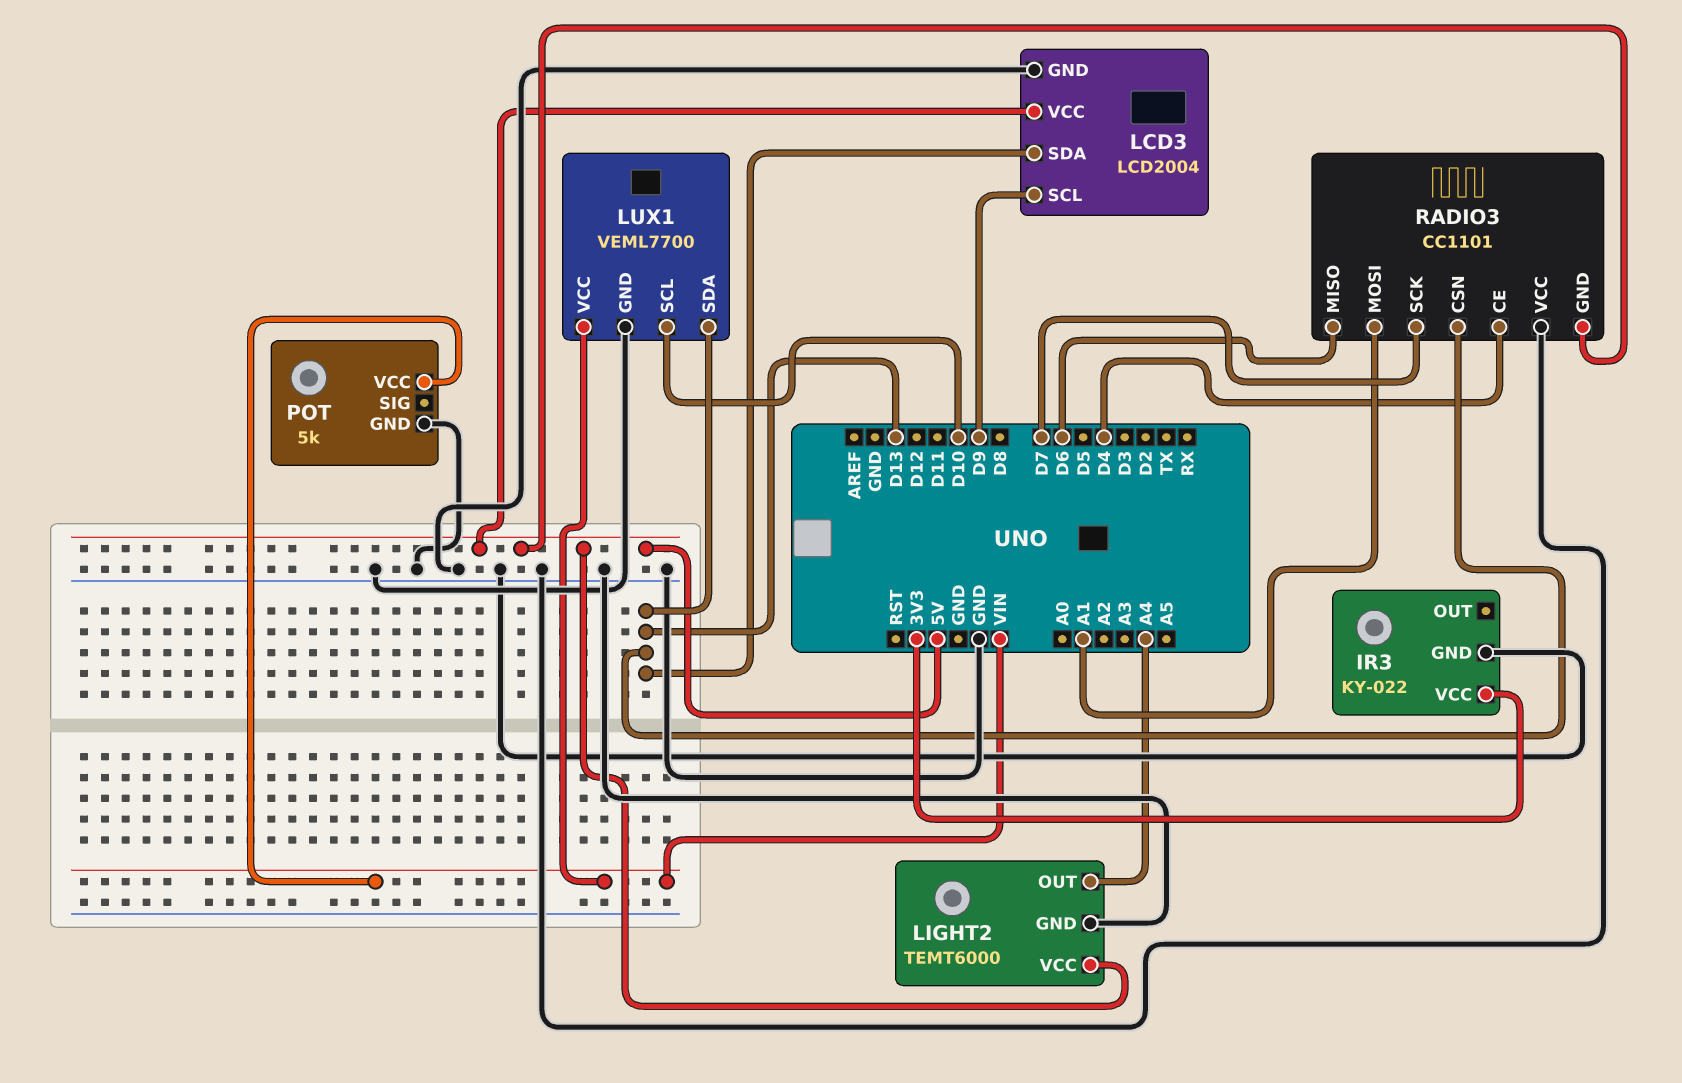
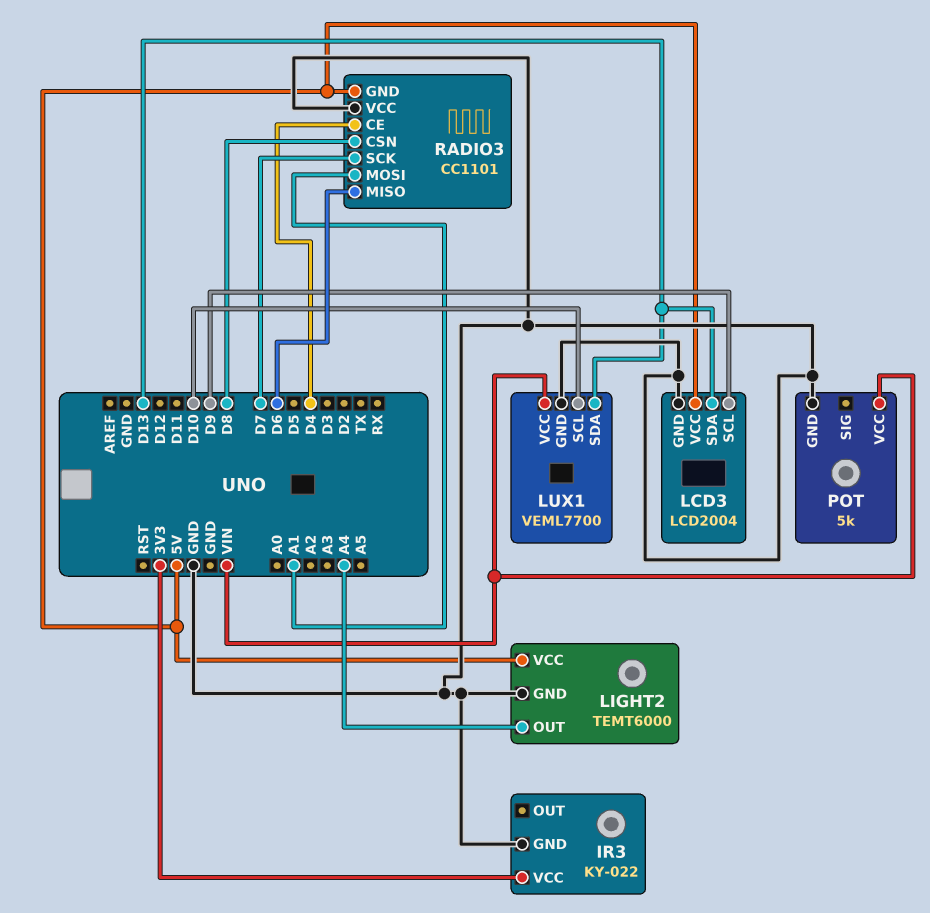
RADIO3 pin CSN: D13 -> D8

